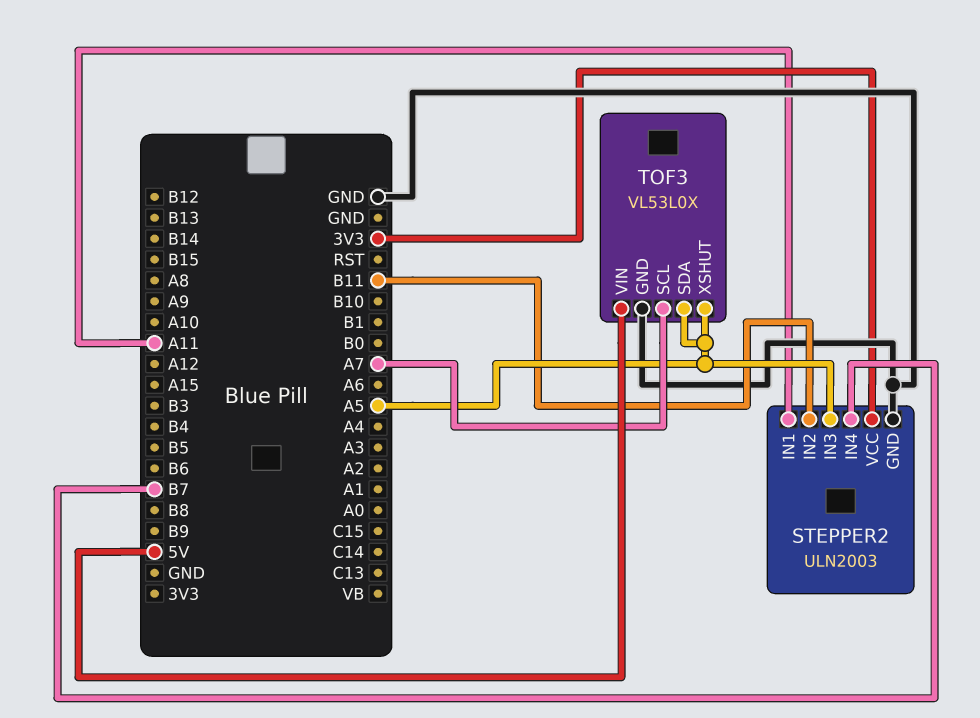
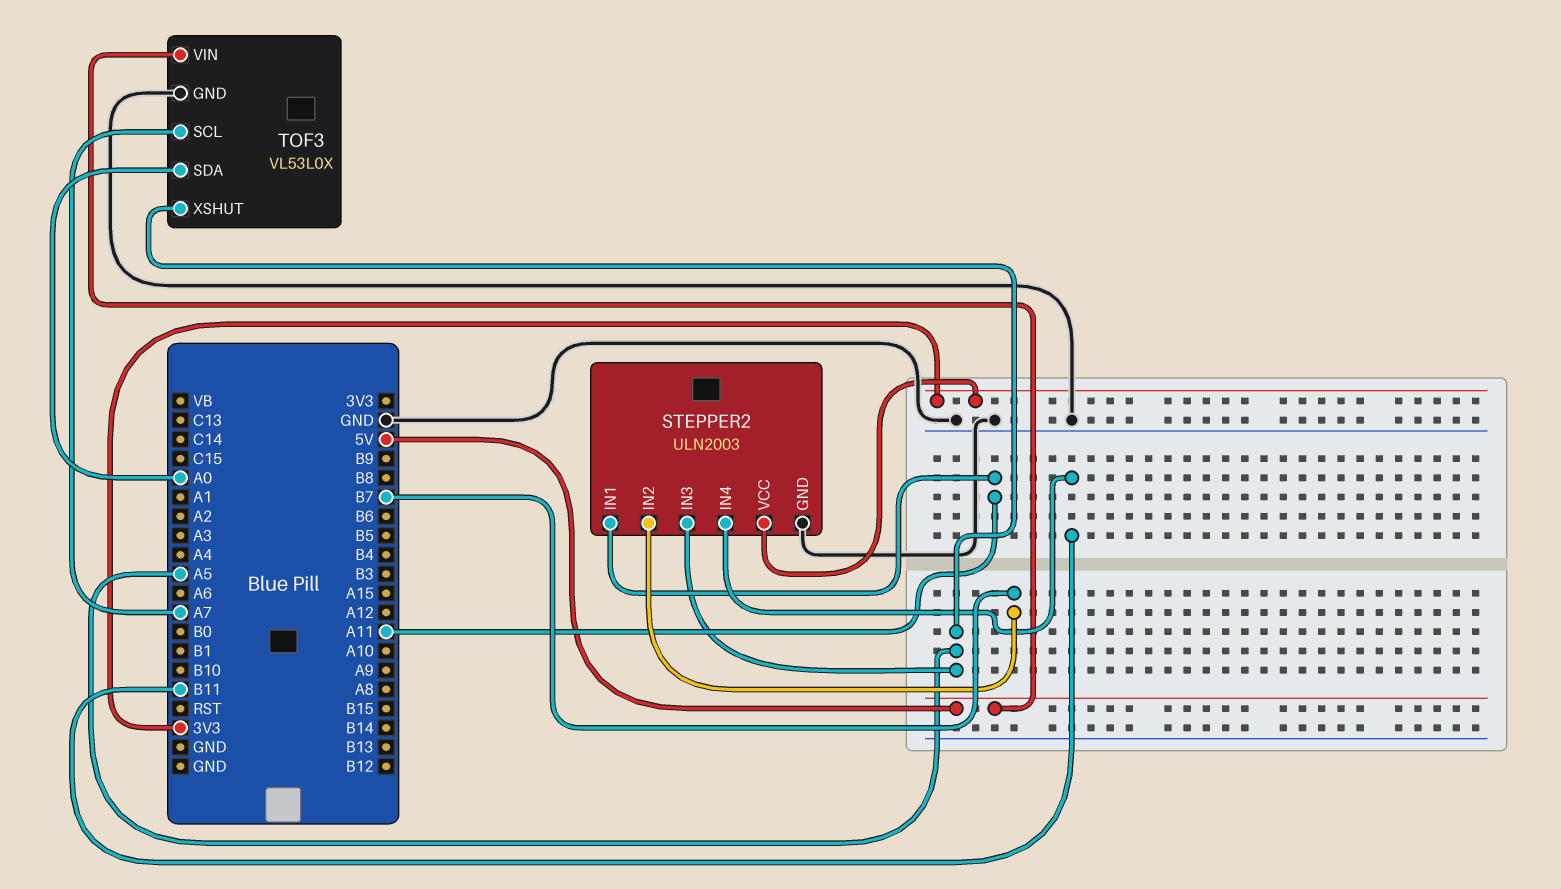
STEPPER2 pin IN2: B11 -> B7
STEPPER2 pin IN4: B7 -> B11
TOF3 pin SDA: A5 -> A0

